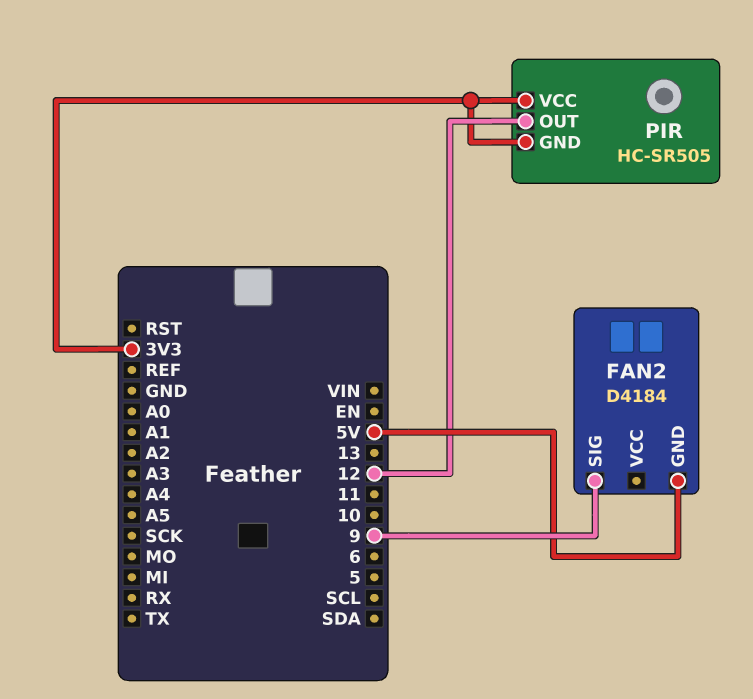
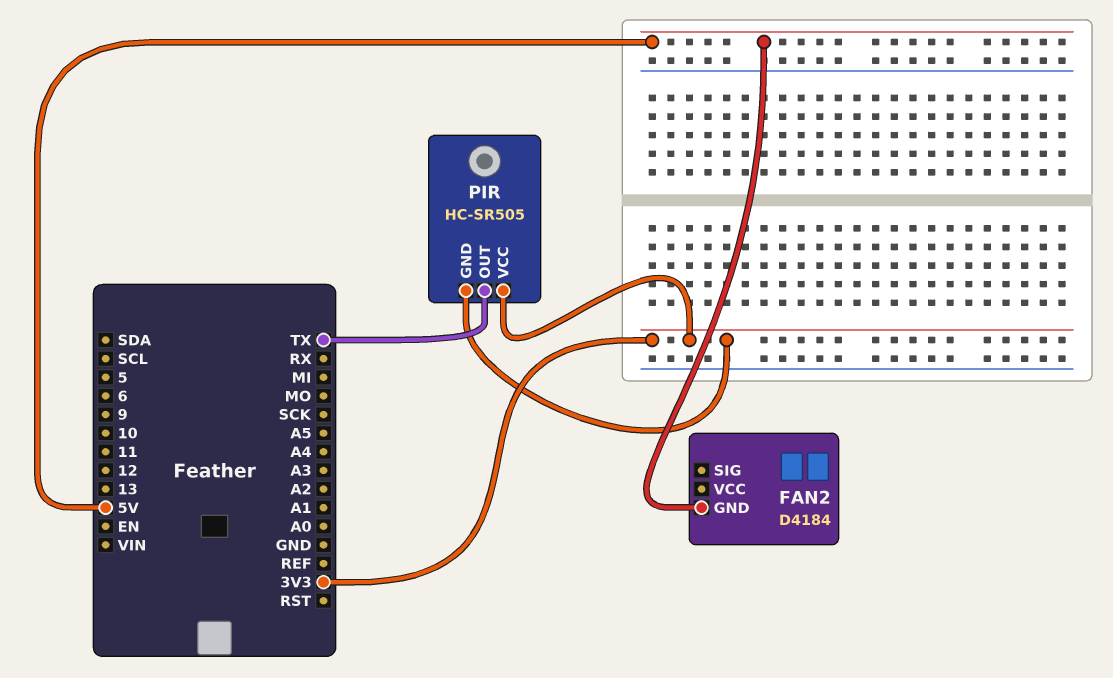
FAN2 pin SIG: 9 -> none
PIR pin OUT: 12 -> TX

